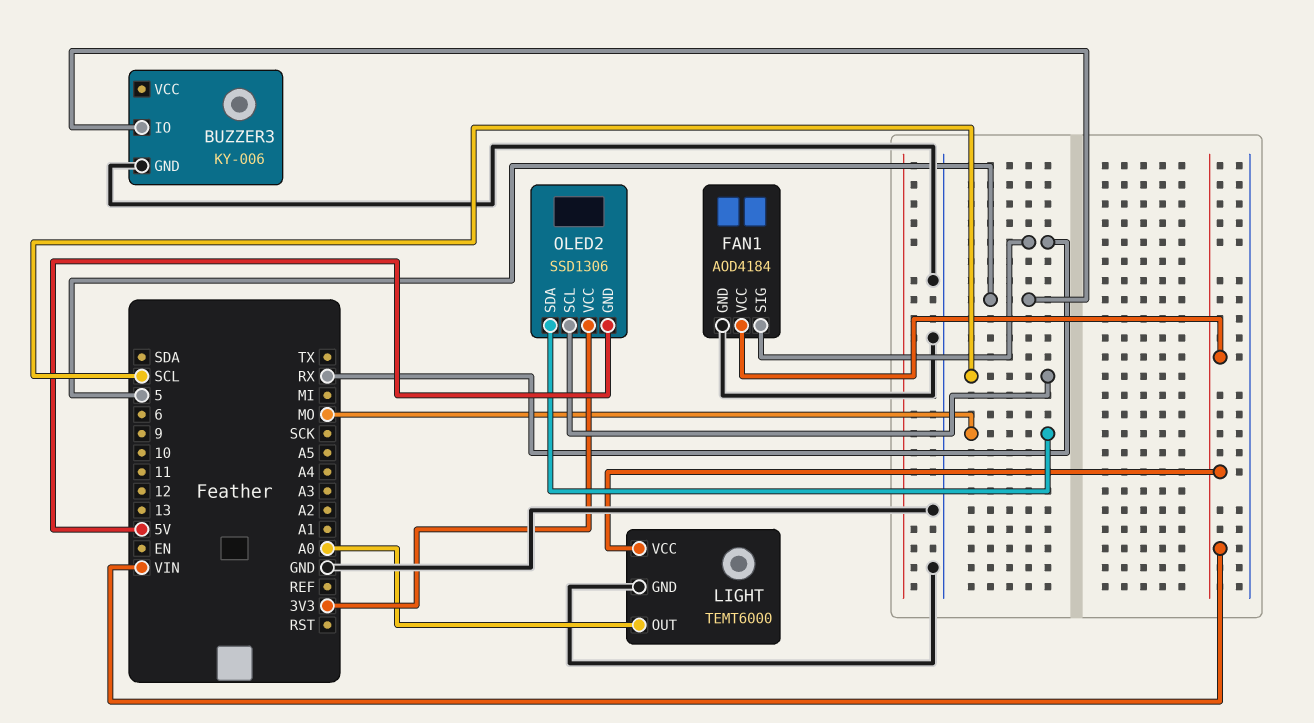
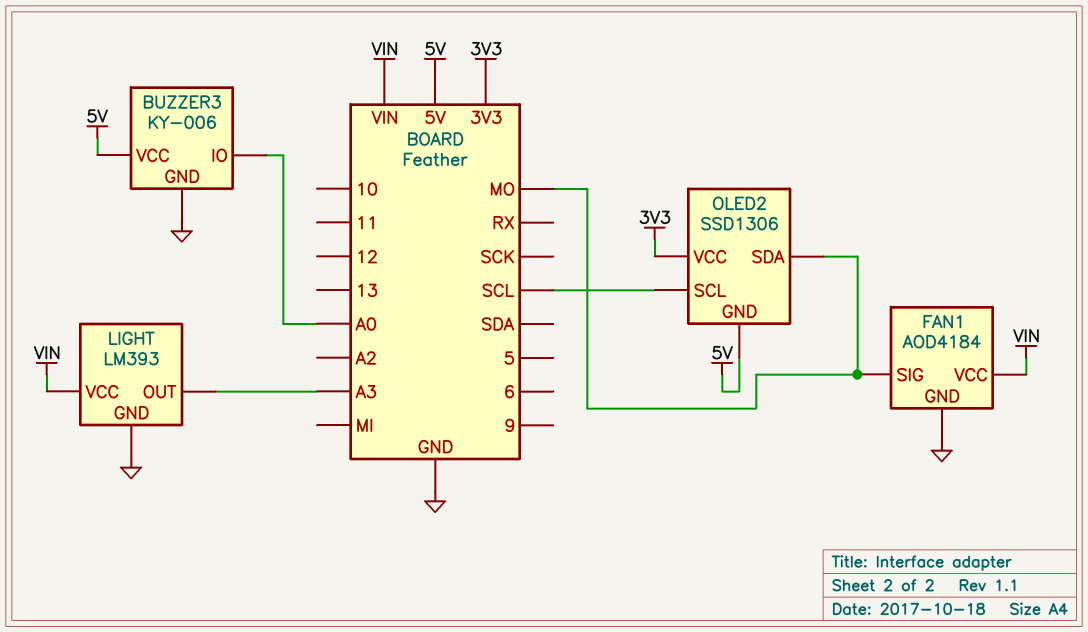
BUZZER3 pin IO: 5 -> A0
BUZZER3 pin VCC: none -> 5V
FAN1 pin SIG: RX -> MO
LIGHT: TEMT6000 -> LM393
LIGHT pin OUT: A0 -> A3

